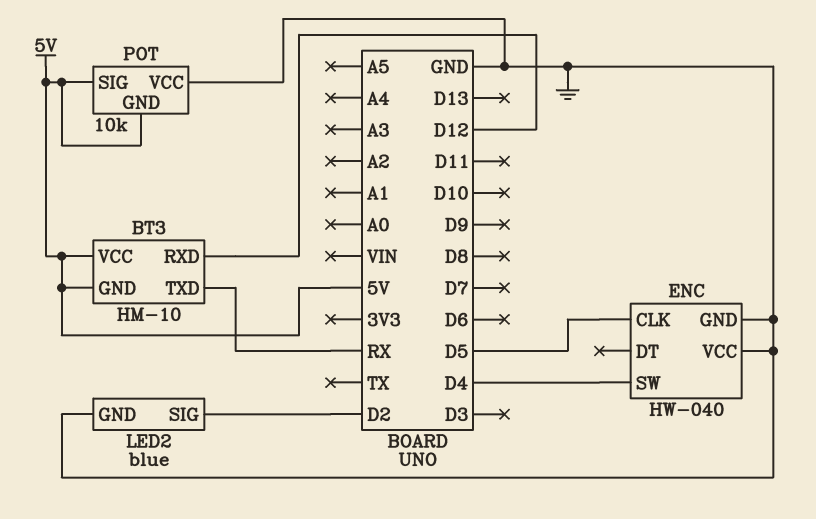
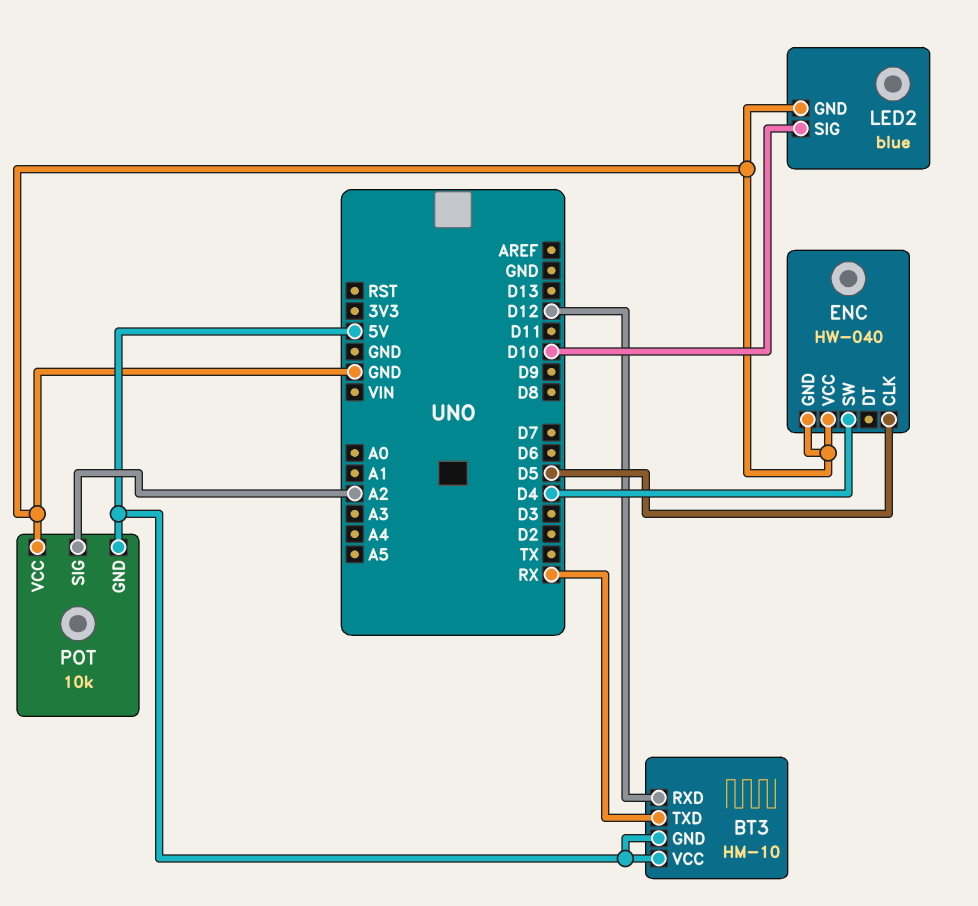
LED2 pin SIG: D2 -> D10
POT pin SIG: 5V -> A2

